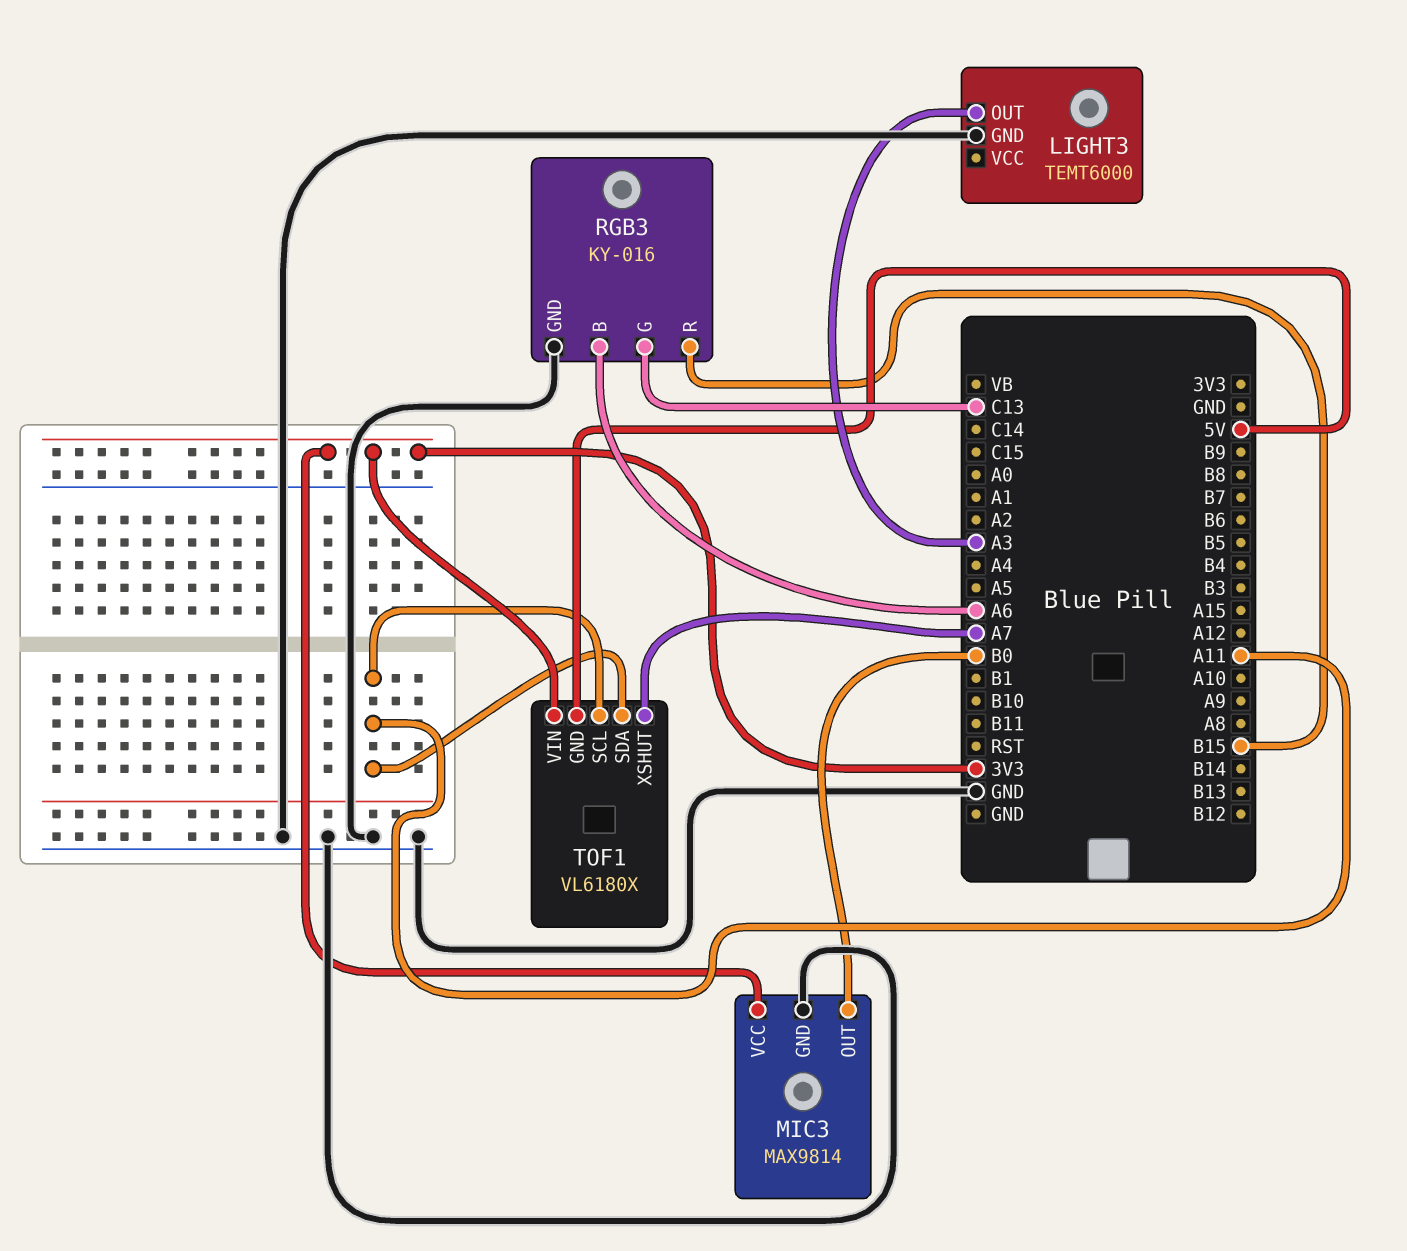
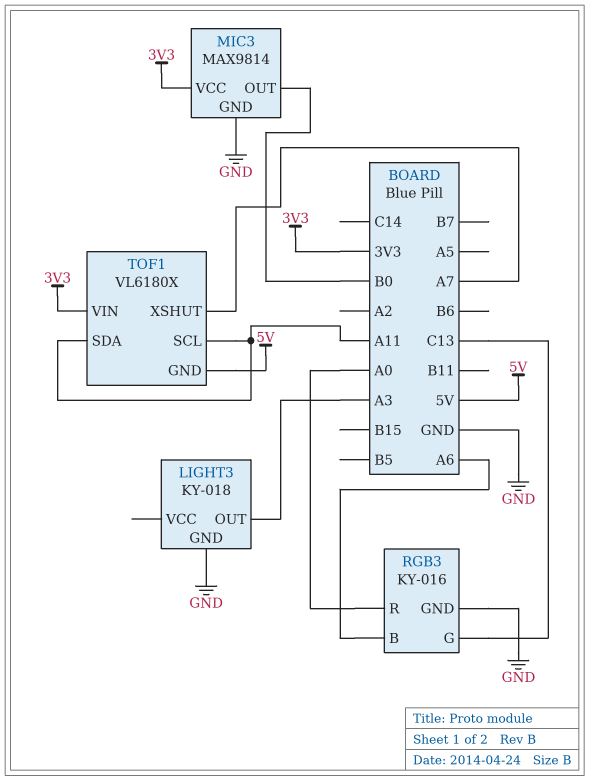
LIGHT3: TEMT6000 -> KY-018
RGB3 pin R: B15 -> A0

